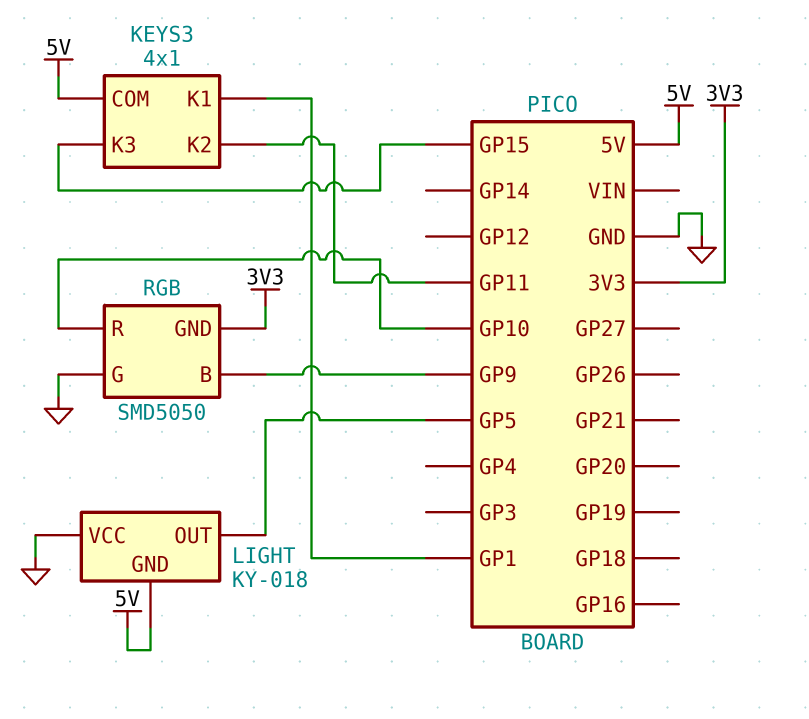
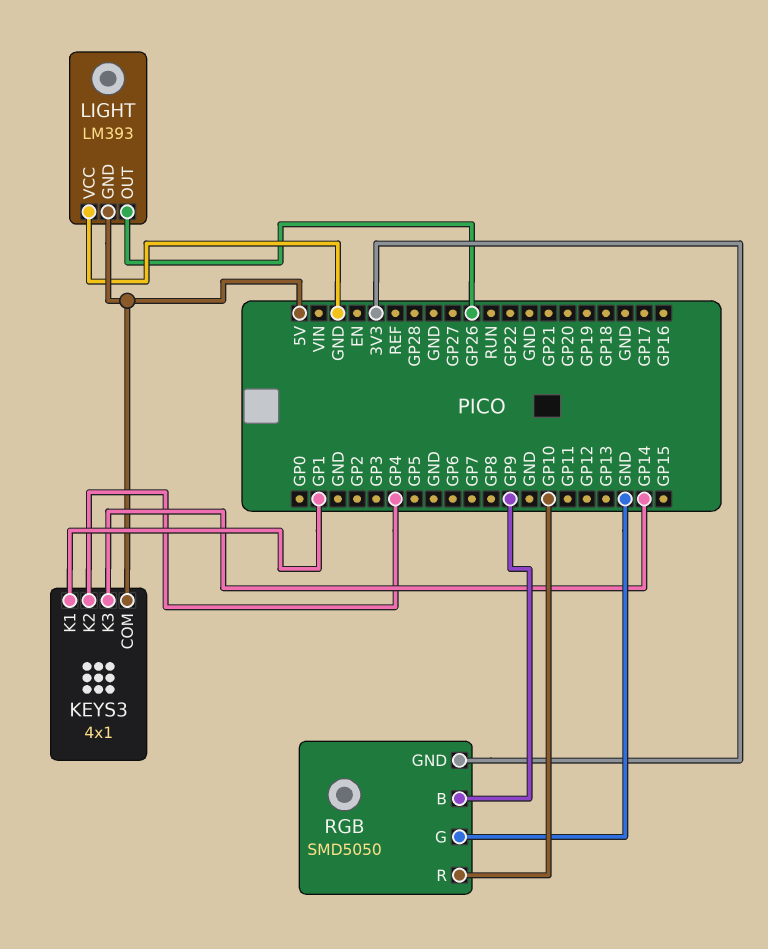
KEYS3 pin K2: GP11 -> GP4
KEYS3 pin K3: GP15 -> GP14
LIGHT: KY-018 -> LM393
LIGHT pin OUT: GP5 -> GP26

